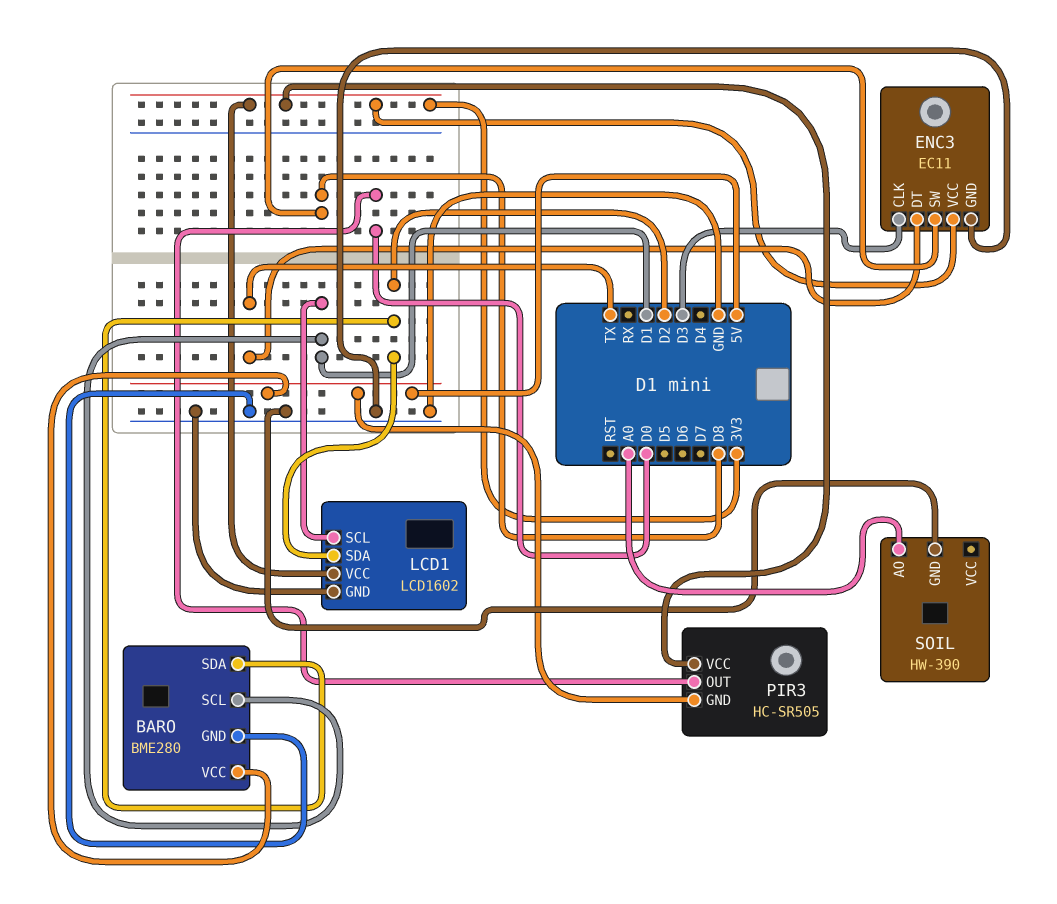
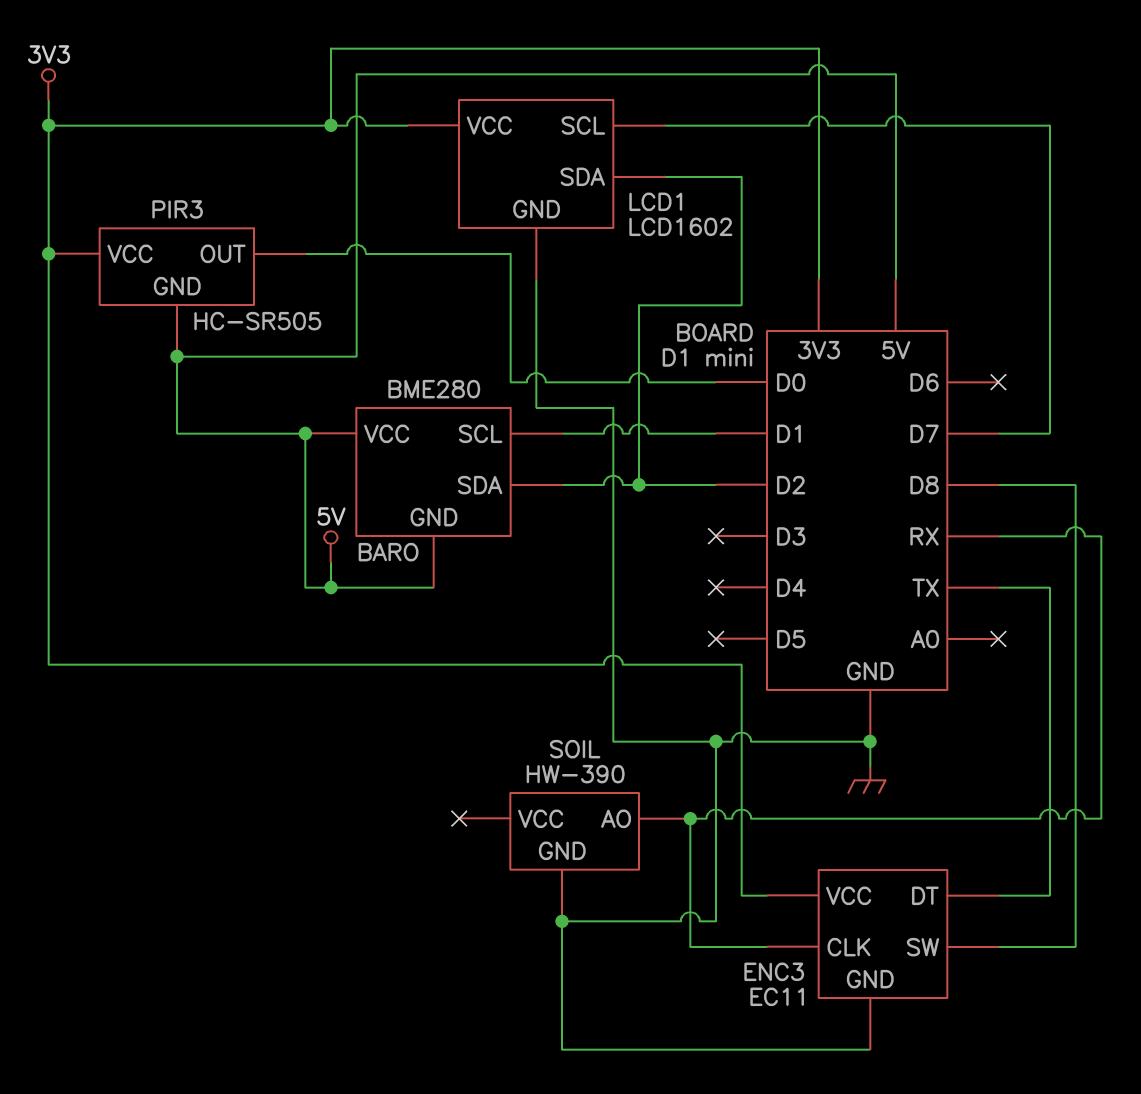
BARO pin GND: GND -> 5V
ENC3 pin CLK: D3 -> RX
LCD1 pin SCL: D1 -> D7
SOIL pin AO: A0 -> RX

